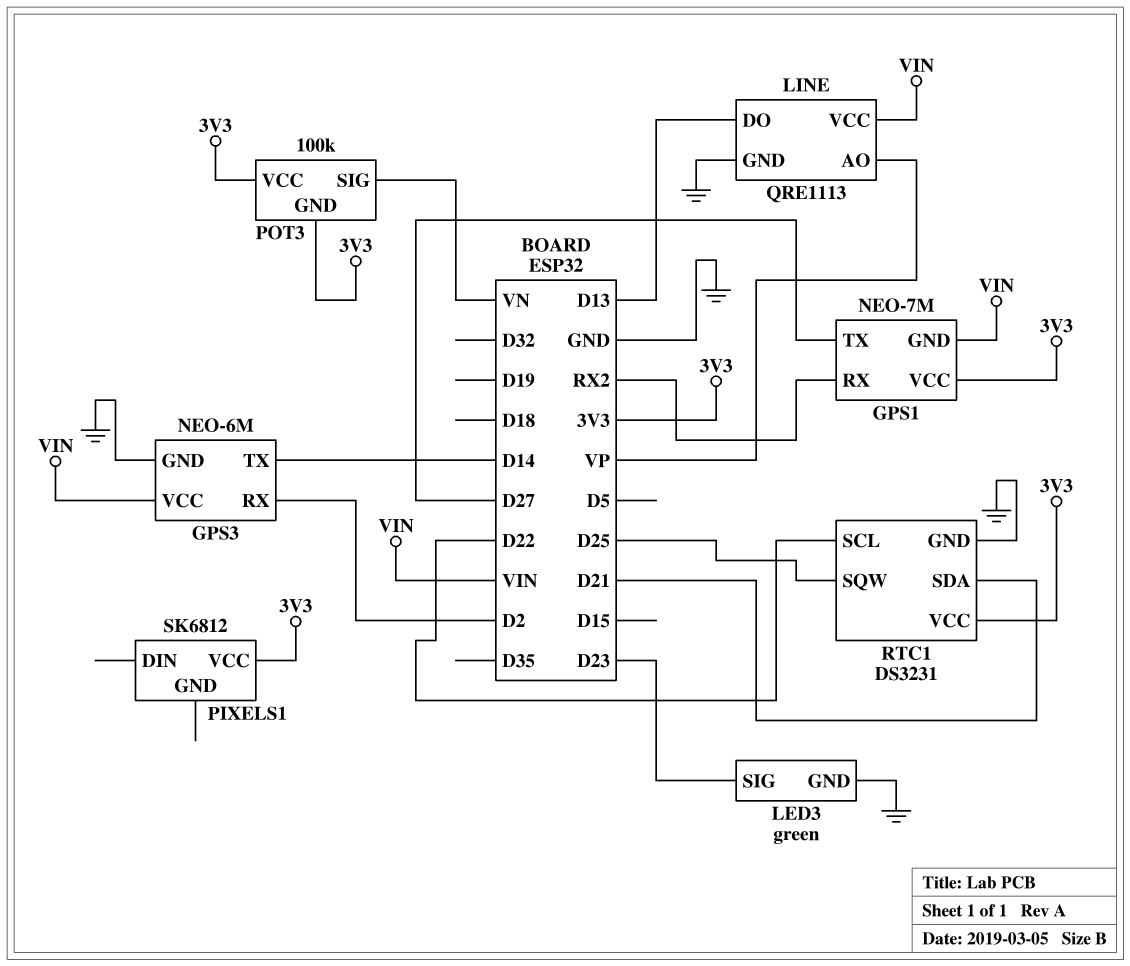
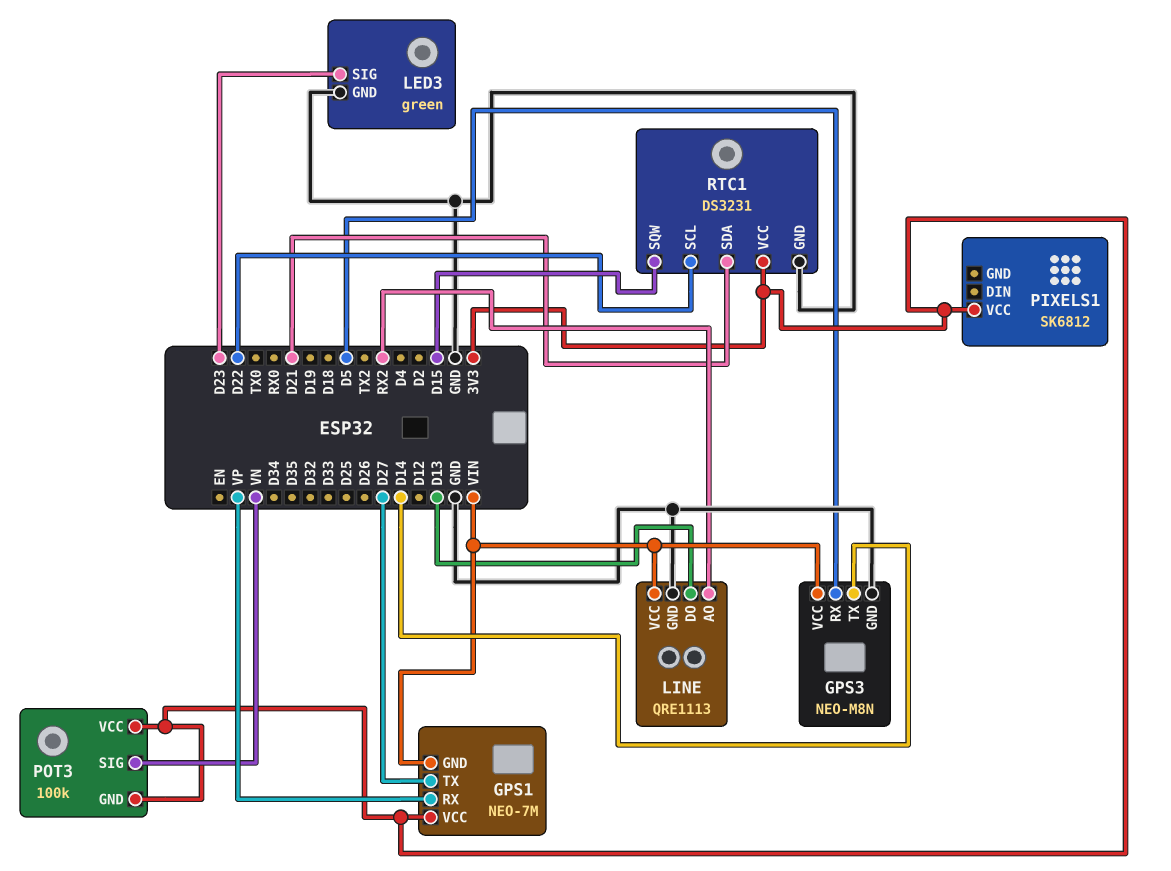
GPS1 pin RX: RX2 -> VP
GPS3: NEO-6M -> NEO-M8N
GPS3 pin RX: D2 -> D5
LINE pin AO: VP -> RX2
RTC1 pin SQW: D25 -> D15

